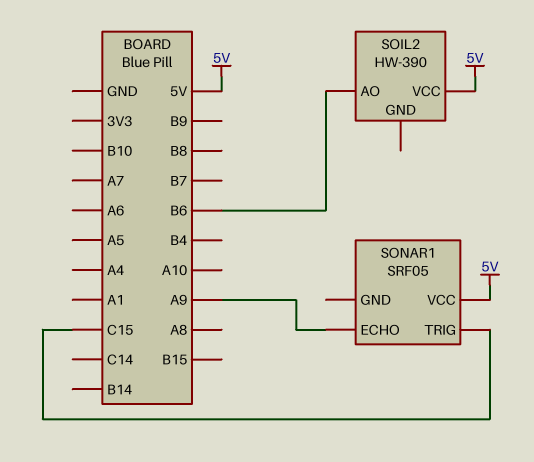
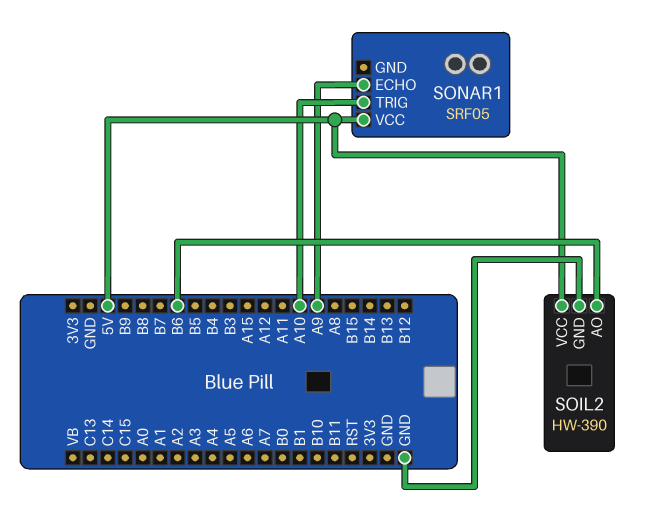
SOIL2 pin GND: none -> GND
SONAR1 pin TRIG: C15 -> A10

